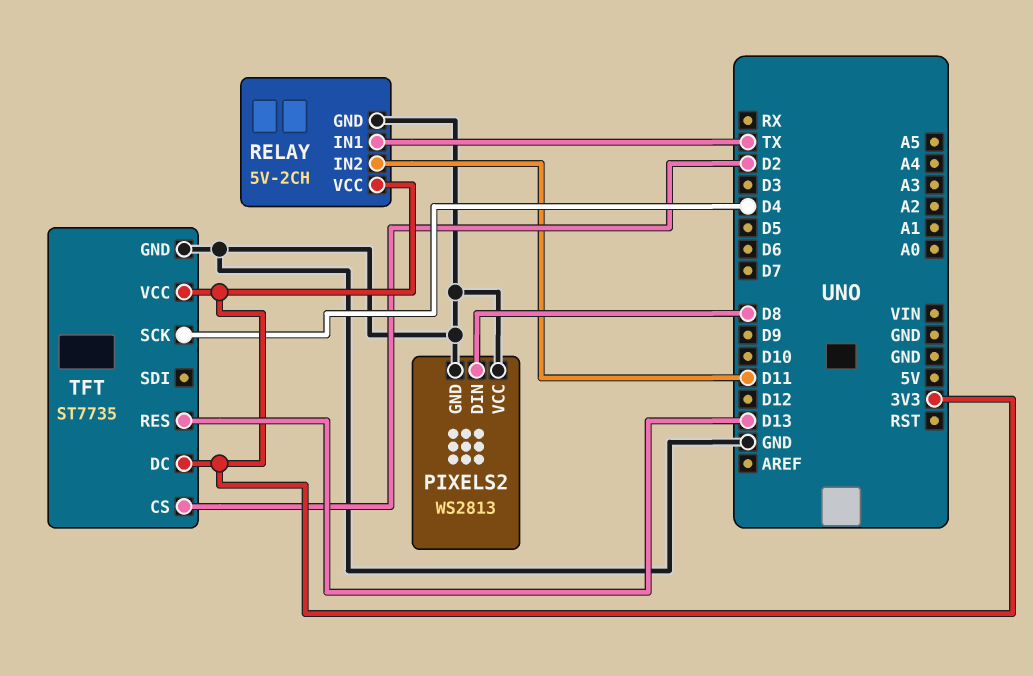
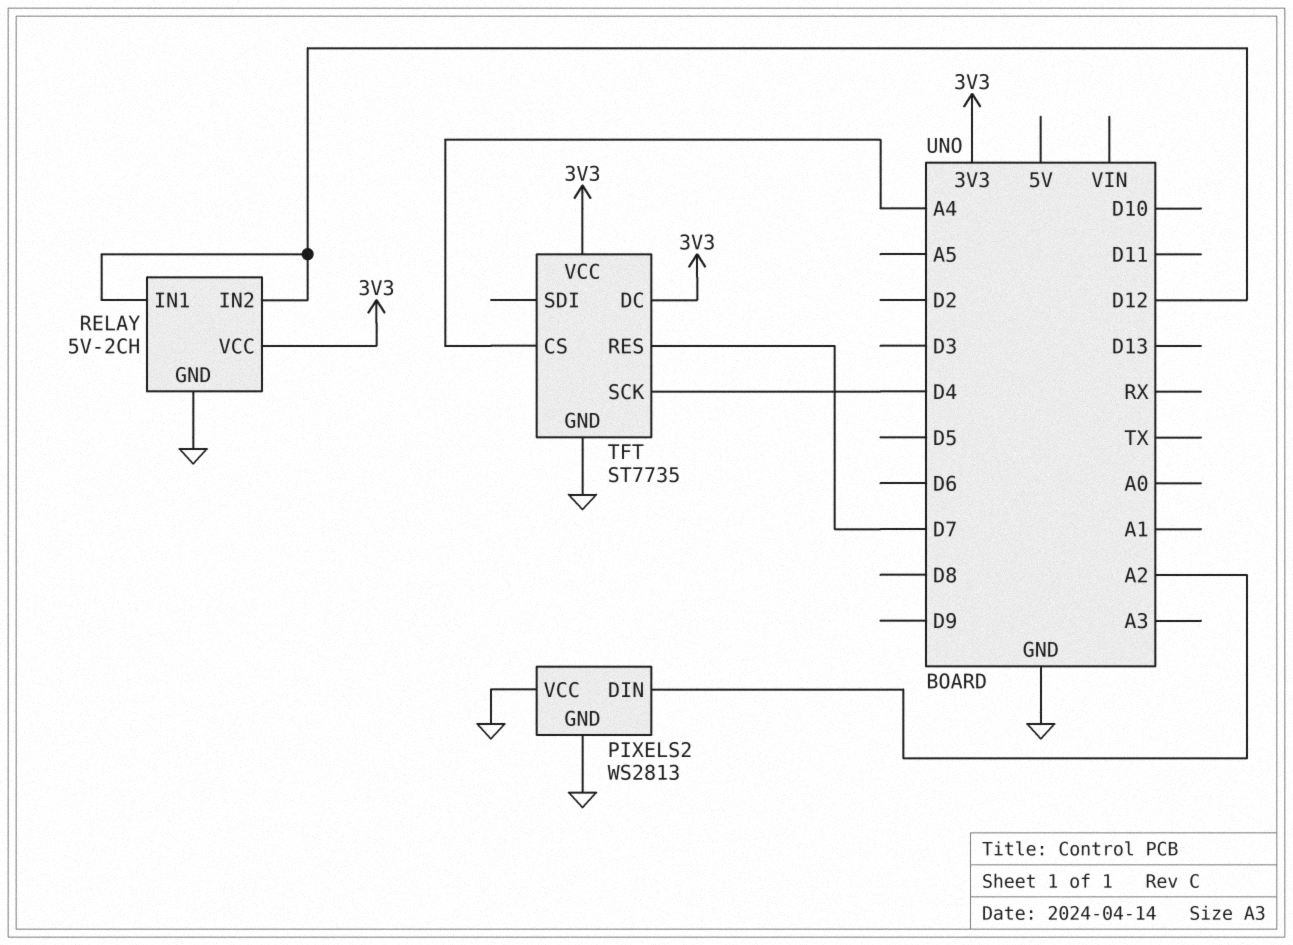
PIXELS2 pin DIN: D8 -> A2
RELAY pin IN1: TX -> D12
RELAY pin IN2: D11 -> D12
TFT pin CS: D2 -> A4
TFT pin RES: D13 -> D7

